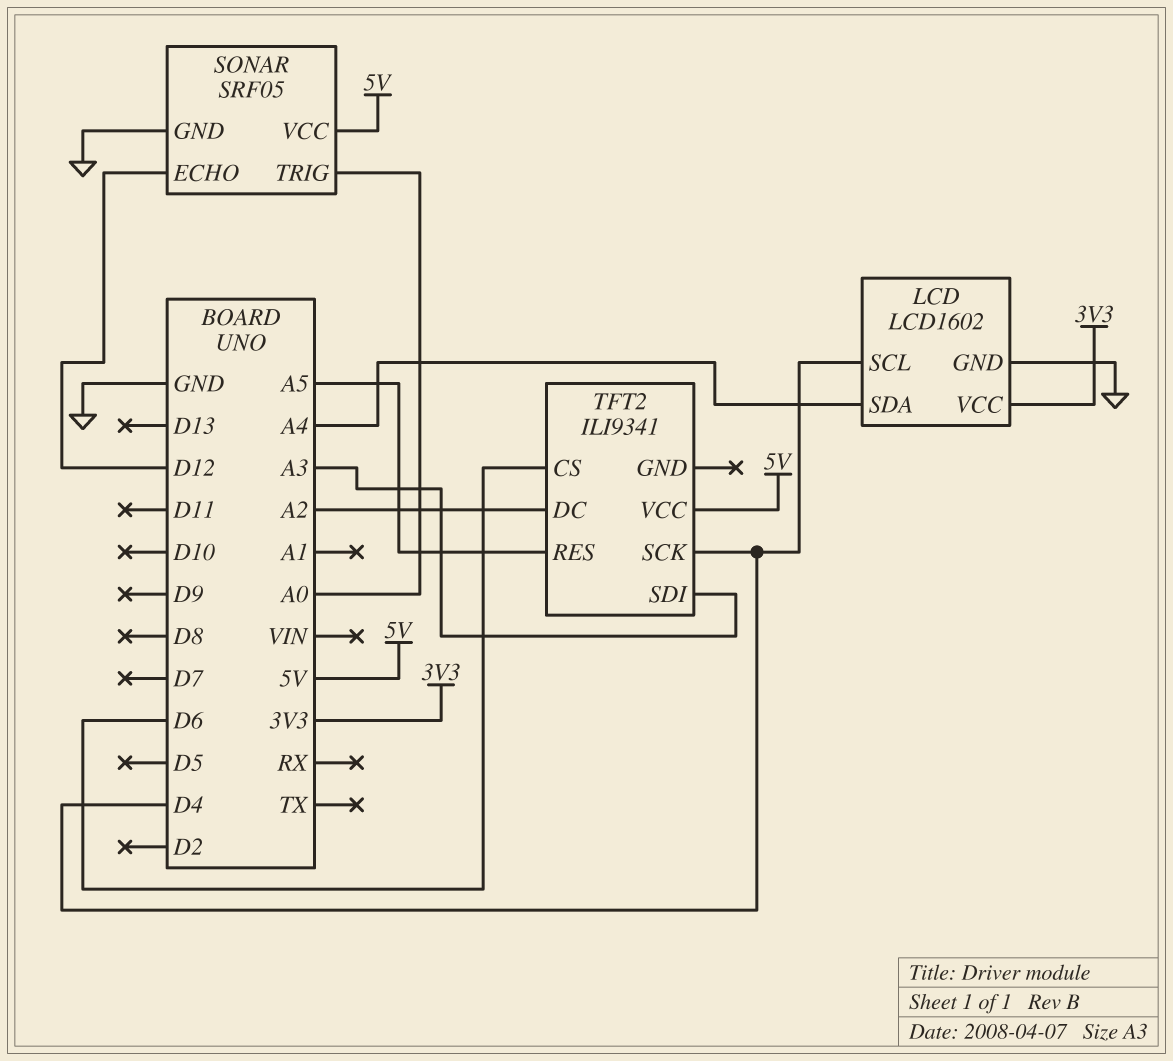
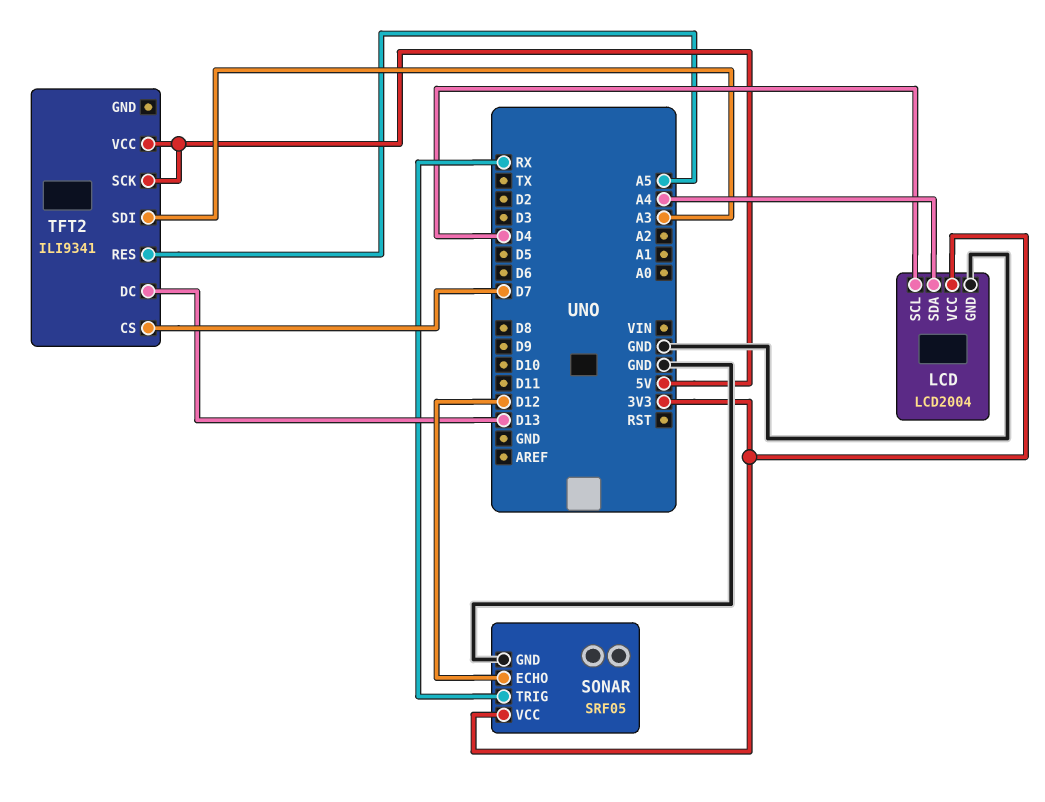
LCD: LCD1602 -> LCD2004
SONAR pin TRIG: A0 -> RX
SONAR pin VCC: 5V -> 3V3
TFT2 pin CS: D6 -> D7
TFT2 pin DC: A2 -> D13
TFT2 pin SCK: D4 -> 5V

